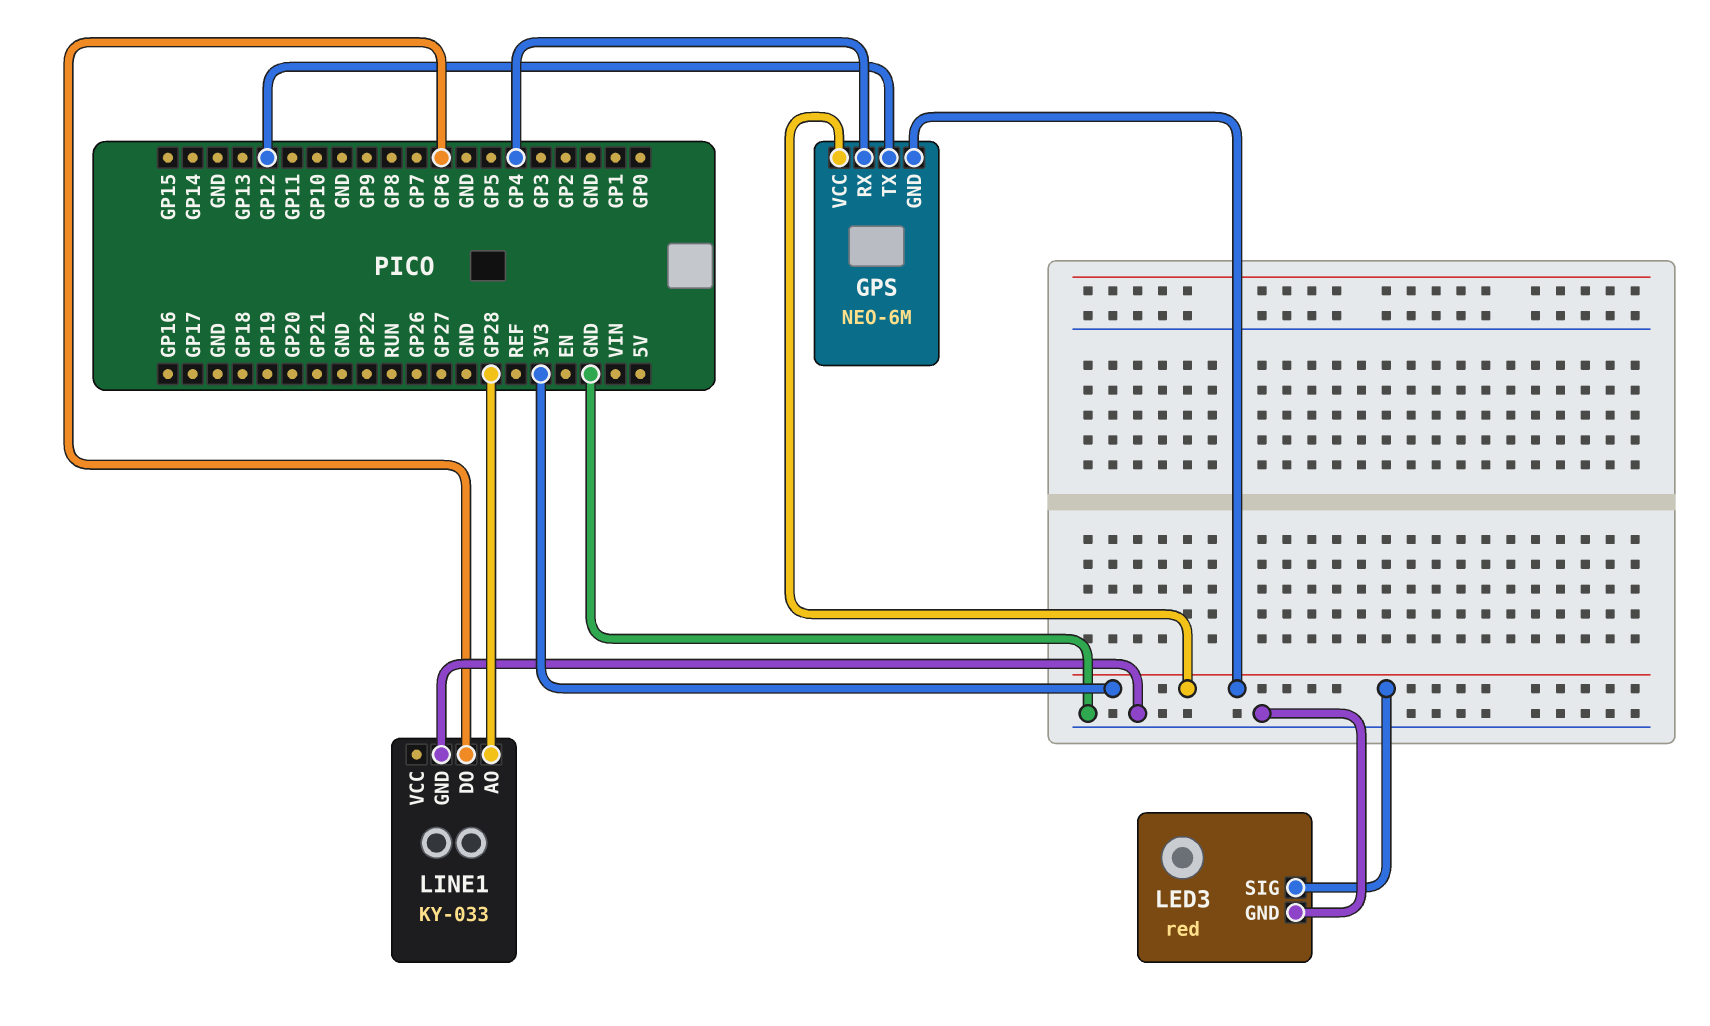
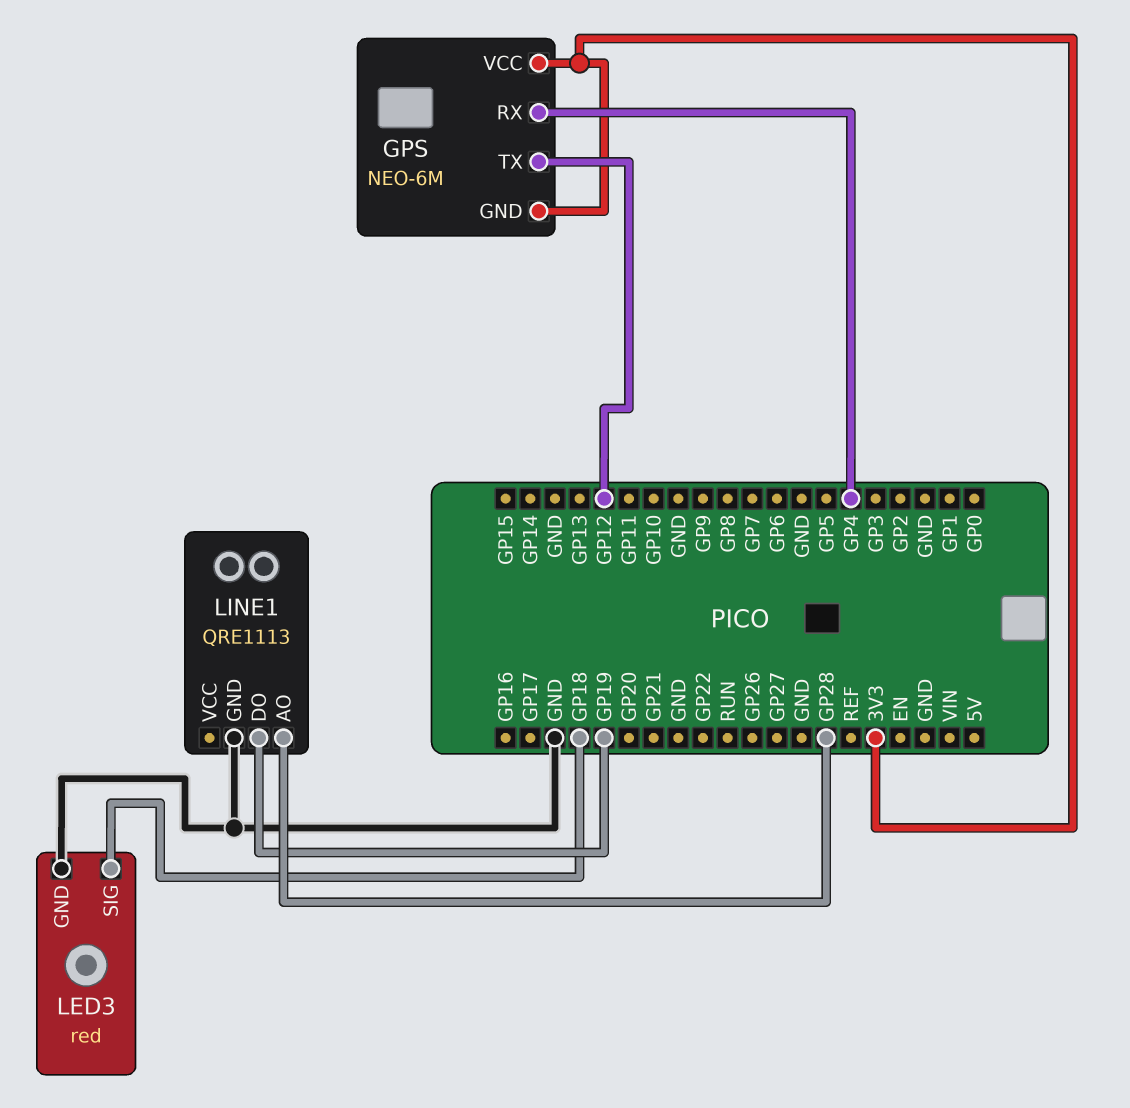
LED3 pin SIG: 3V3 -> GP18
LINE1: KY-033 -> QRE1113
LINE1 pin DO: GP6 -> GP19

